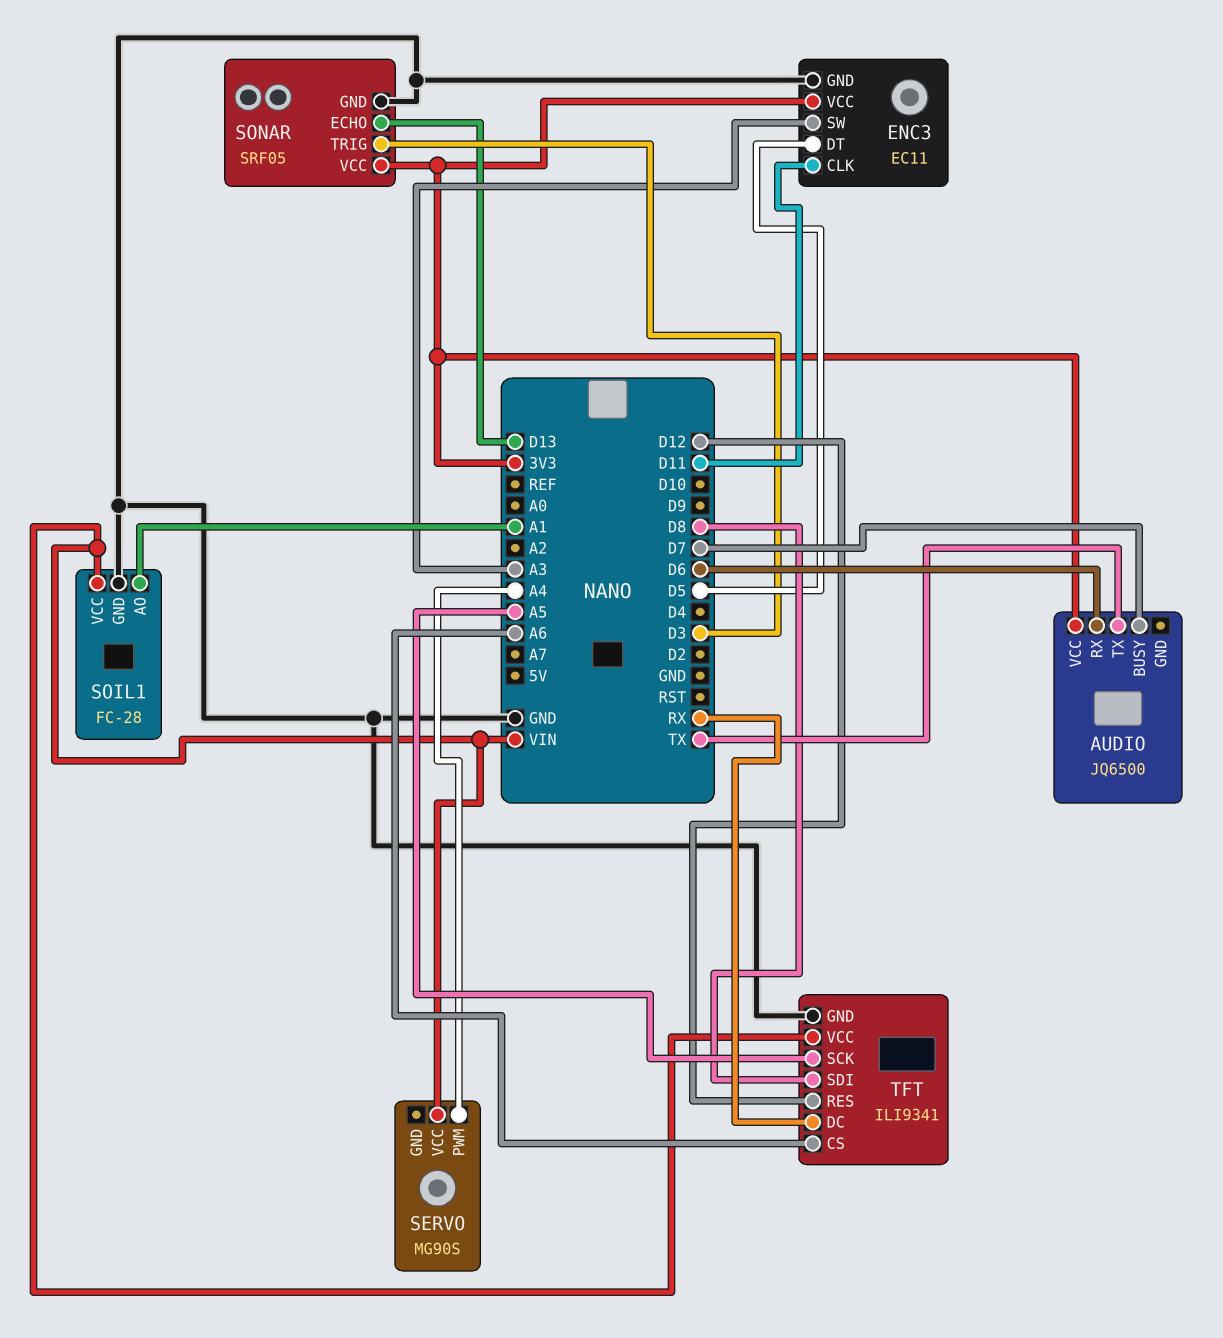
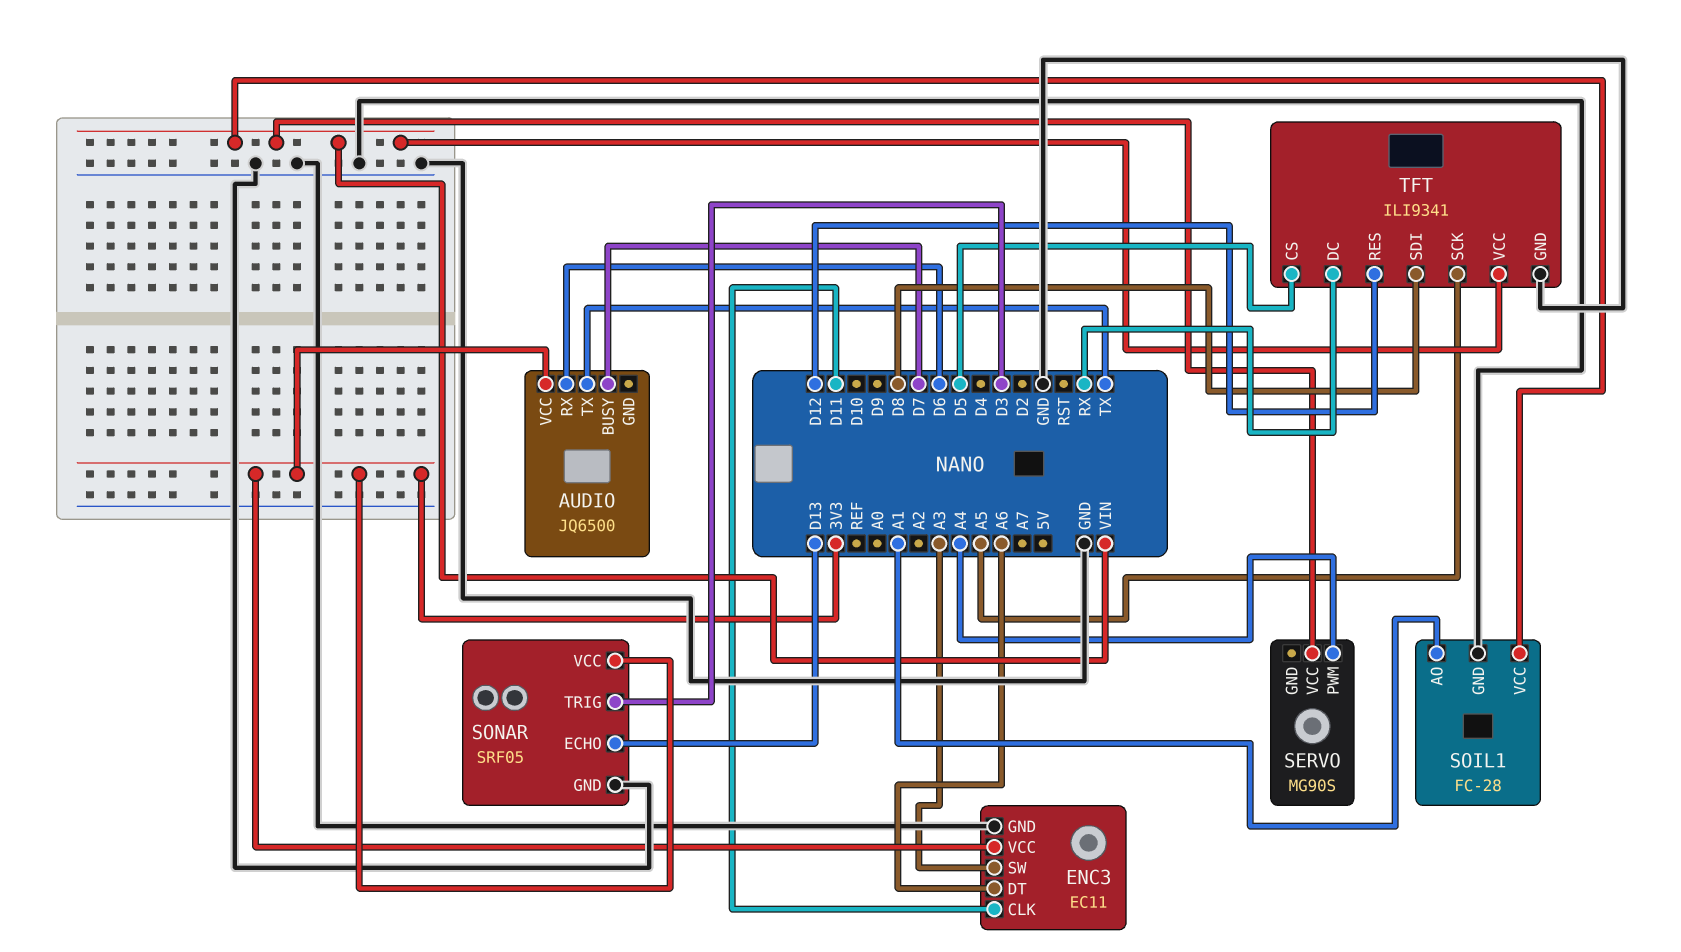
ENC3 pin DT: D5 -> A6
TFT pin CS: A6 -> D5

